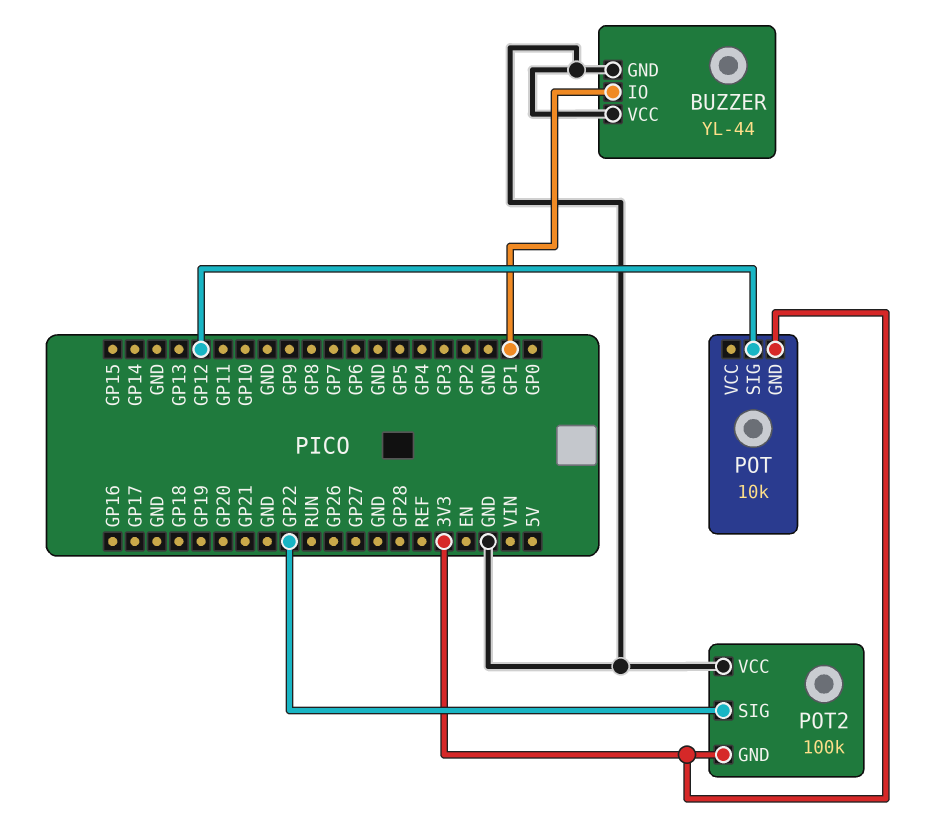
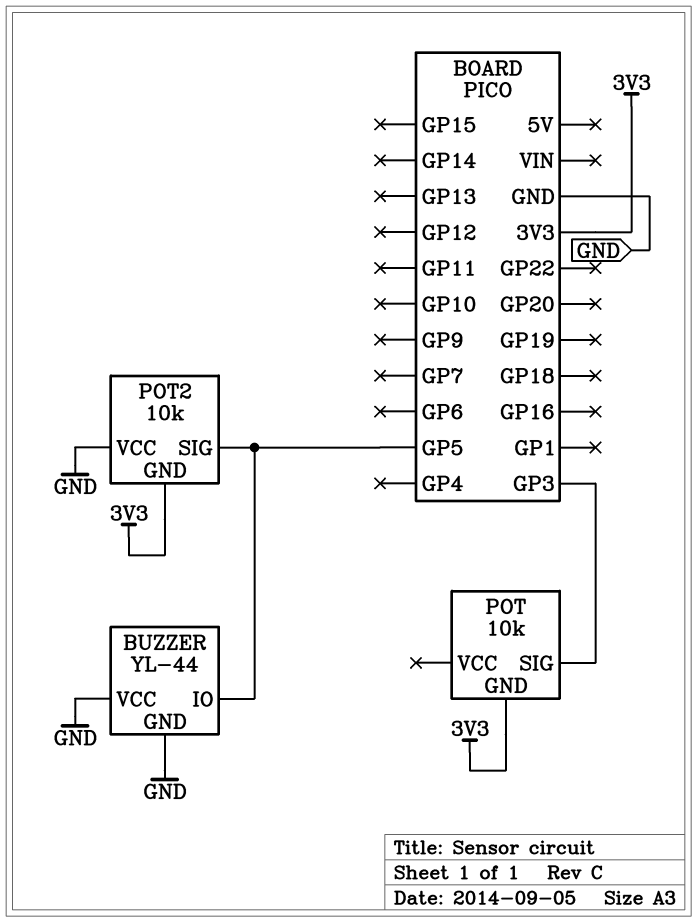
BUZZER pin IO: GP1 -> GP5
POT pin SIG: GP12 -> GP3
POT2: 100k -> 10k
POT2 pin SIG: GP22 -> GP5

